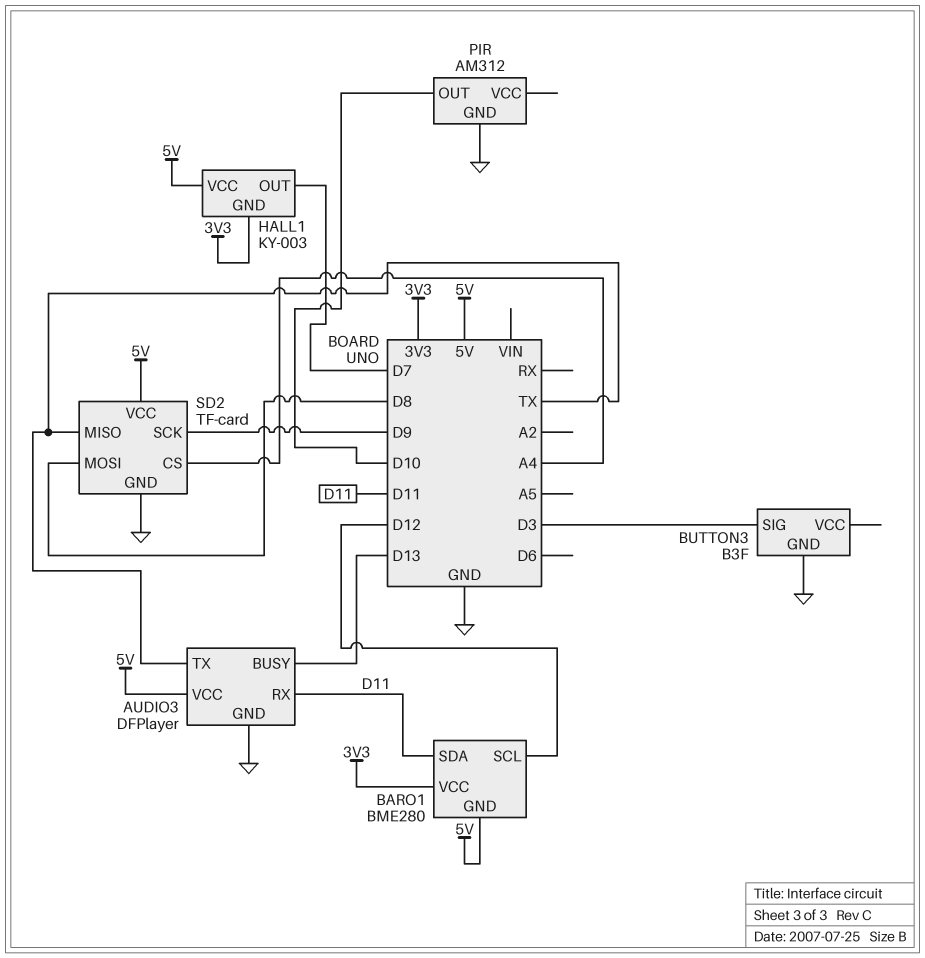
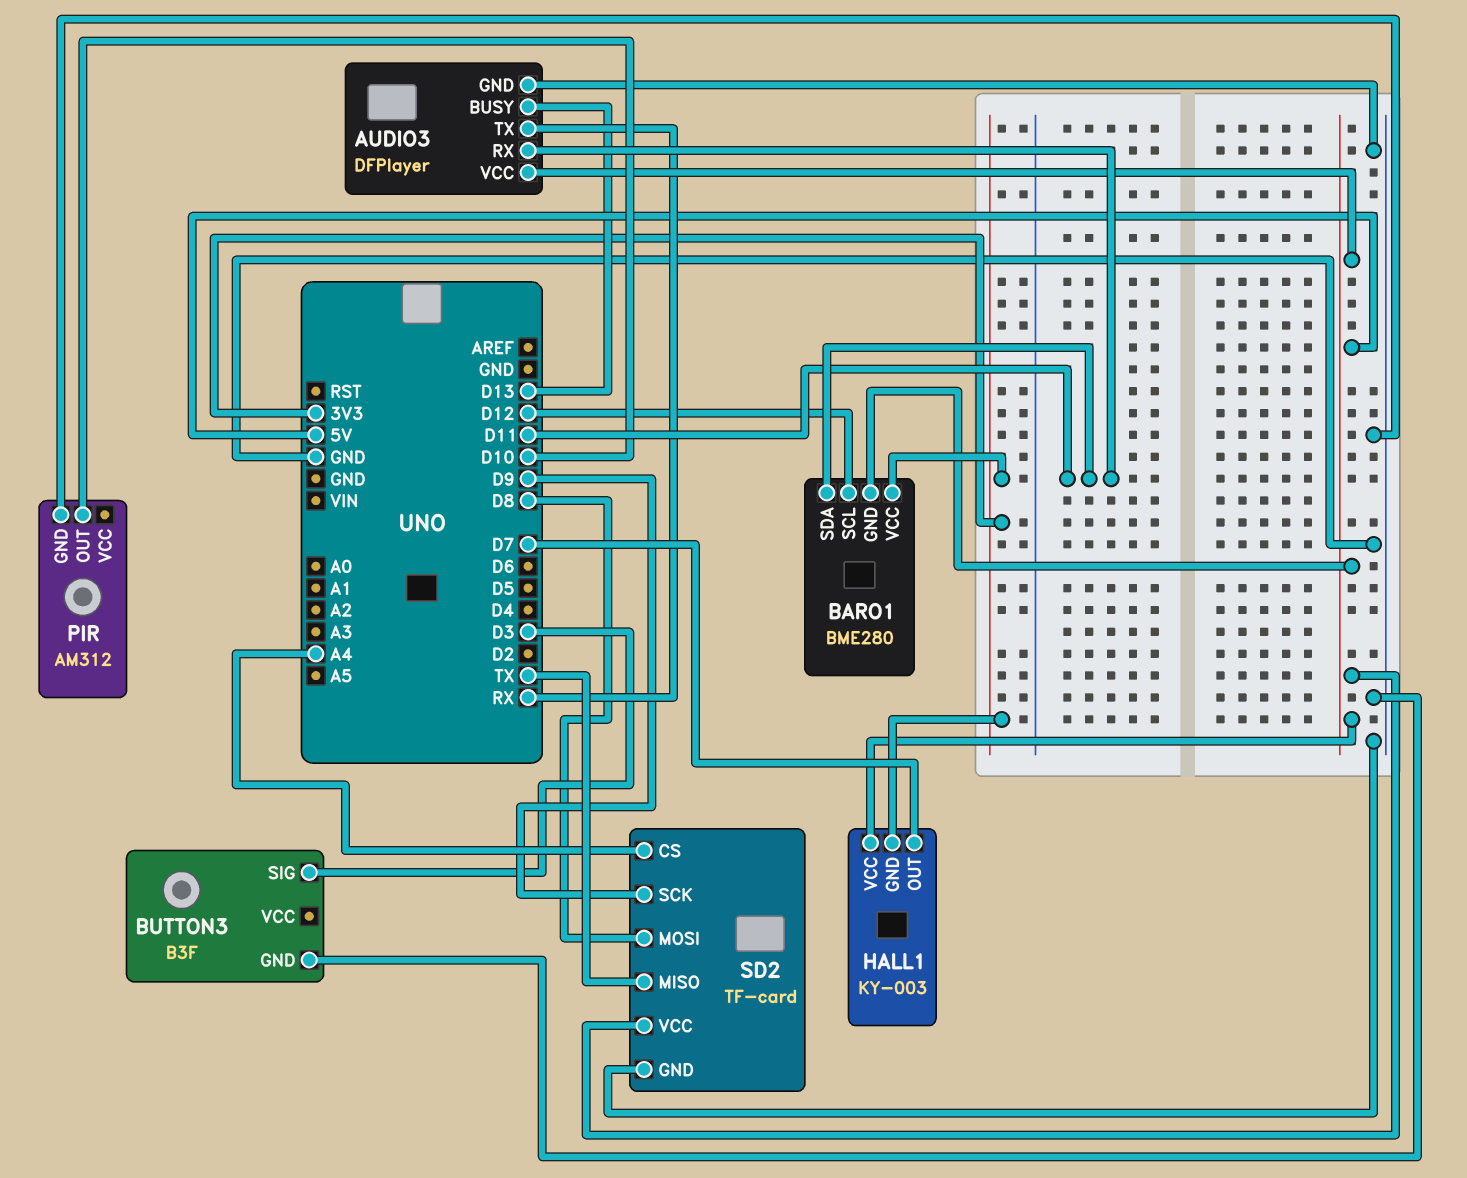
AUDIO3 pin TX: TX -> RX

